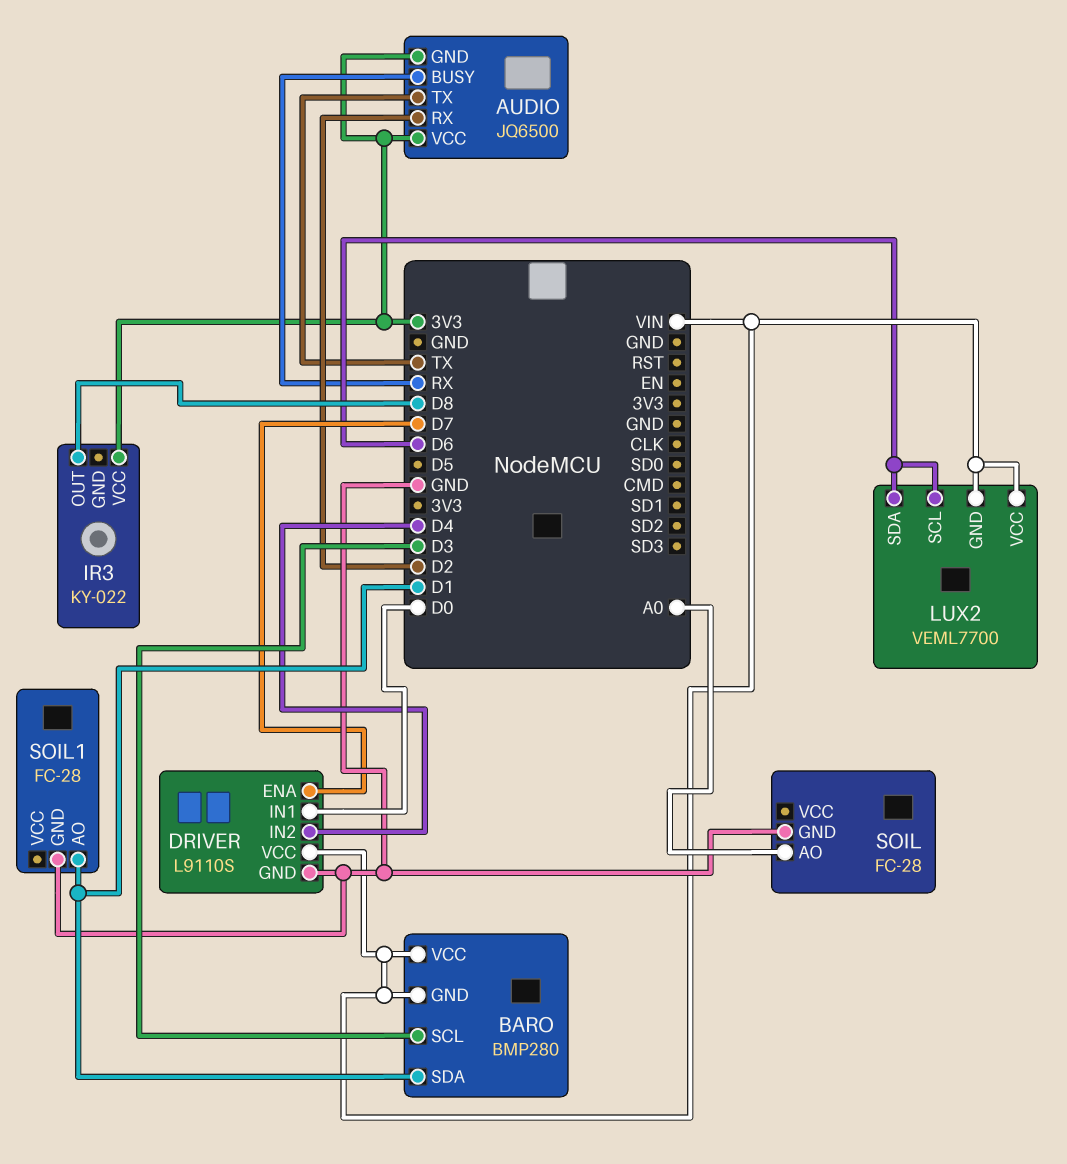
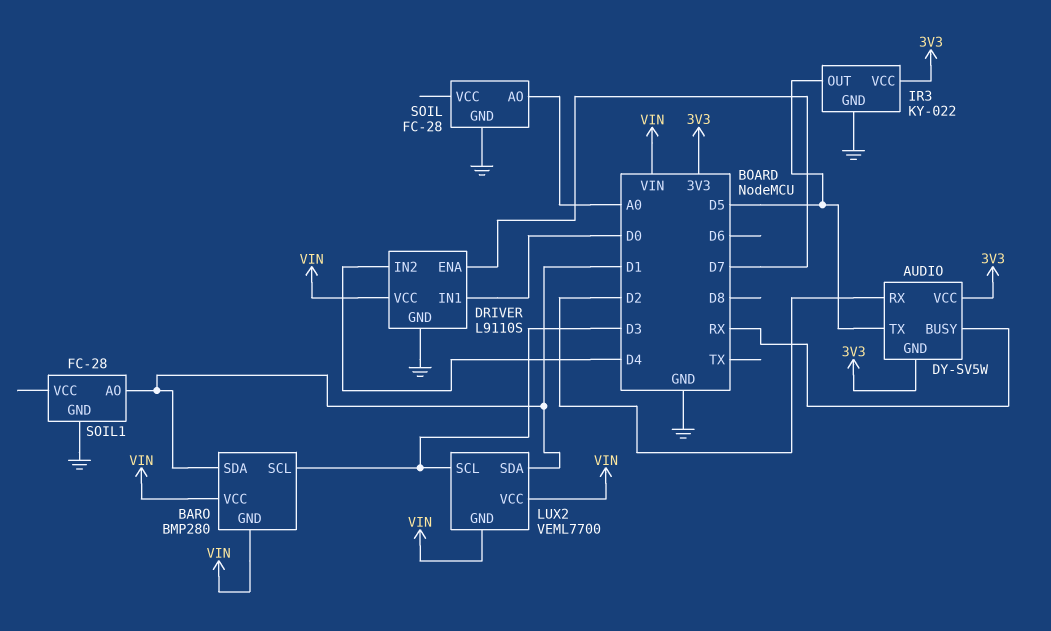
AUDIO: JQ6500 -> DY-SV5W
AUDIO pin TX: TX -> D5
IR3 pin GND: none -> GND
IR3 pin OUT: D8 -> D5
LUX2 pin SCL: D6 -> D3
LUX2 pin SDA: D6 -> D1

